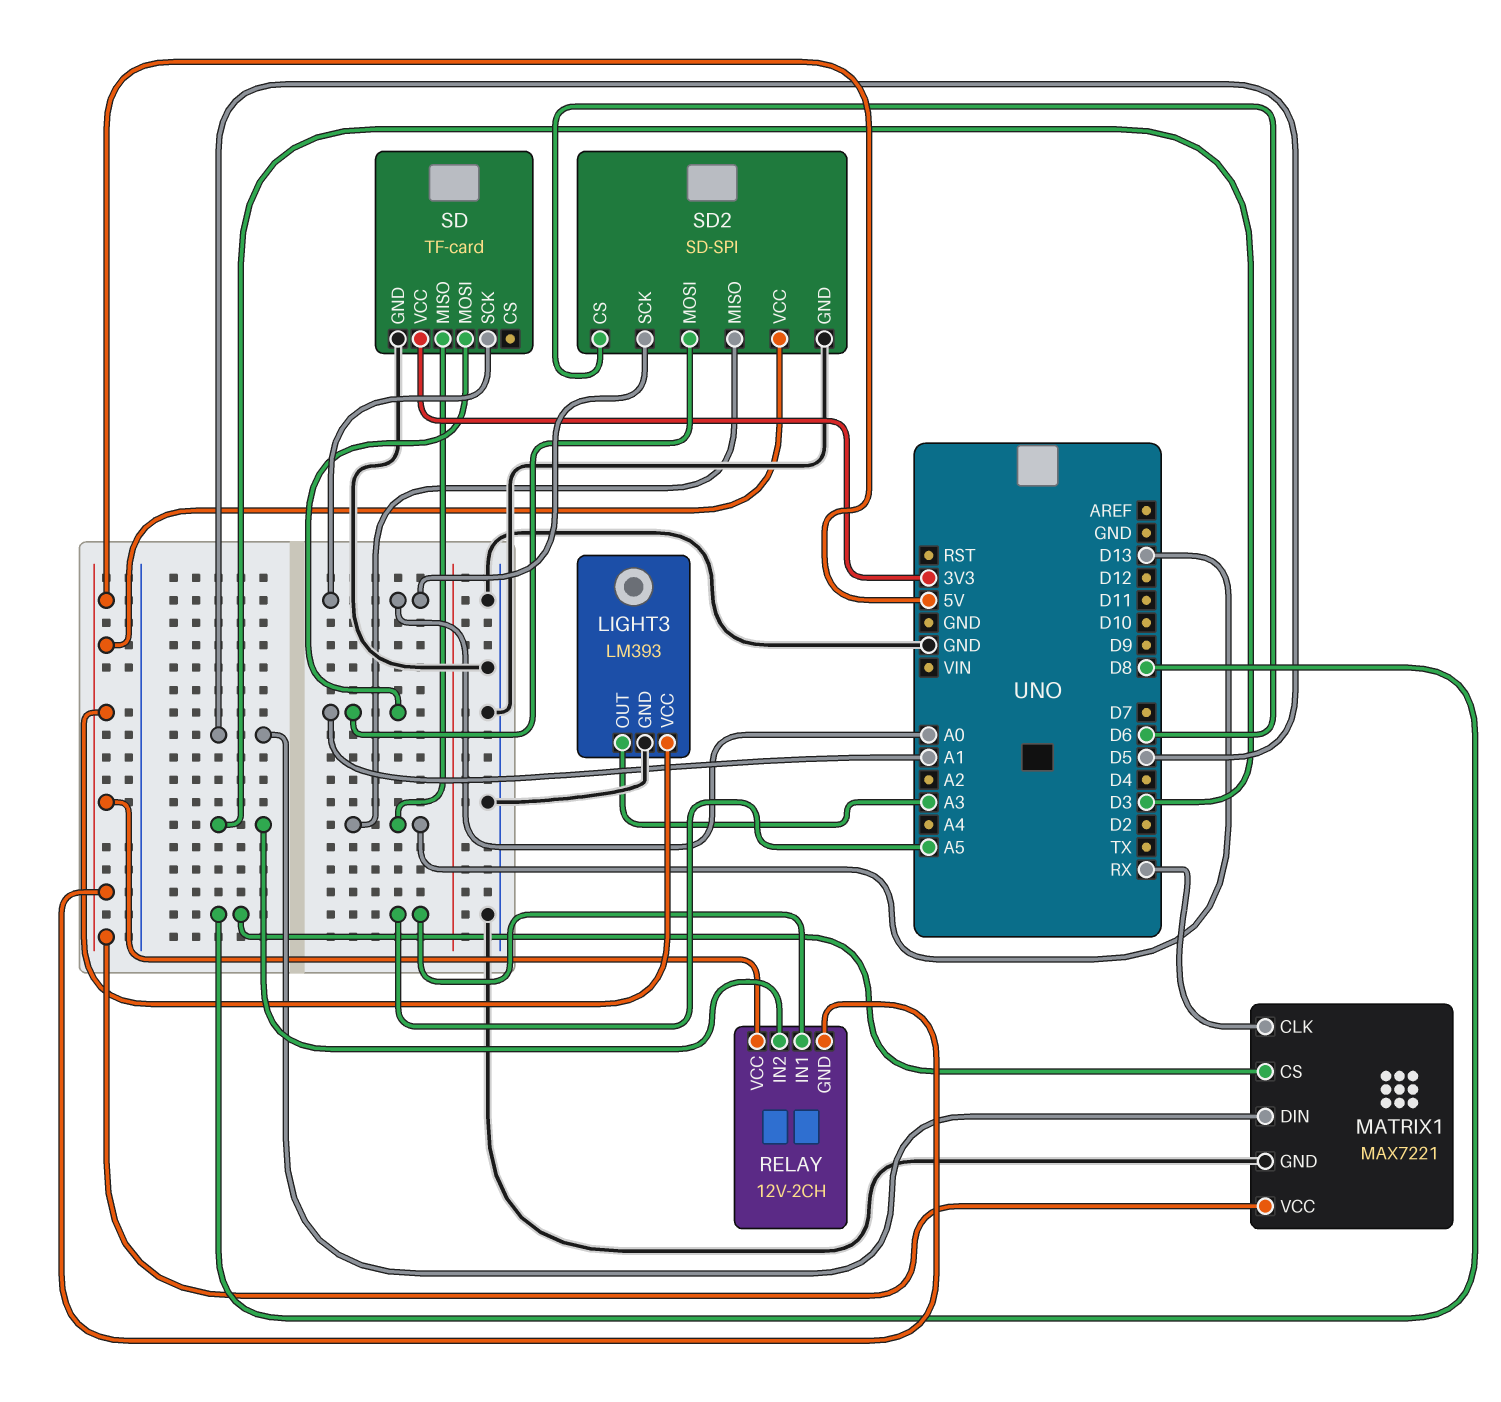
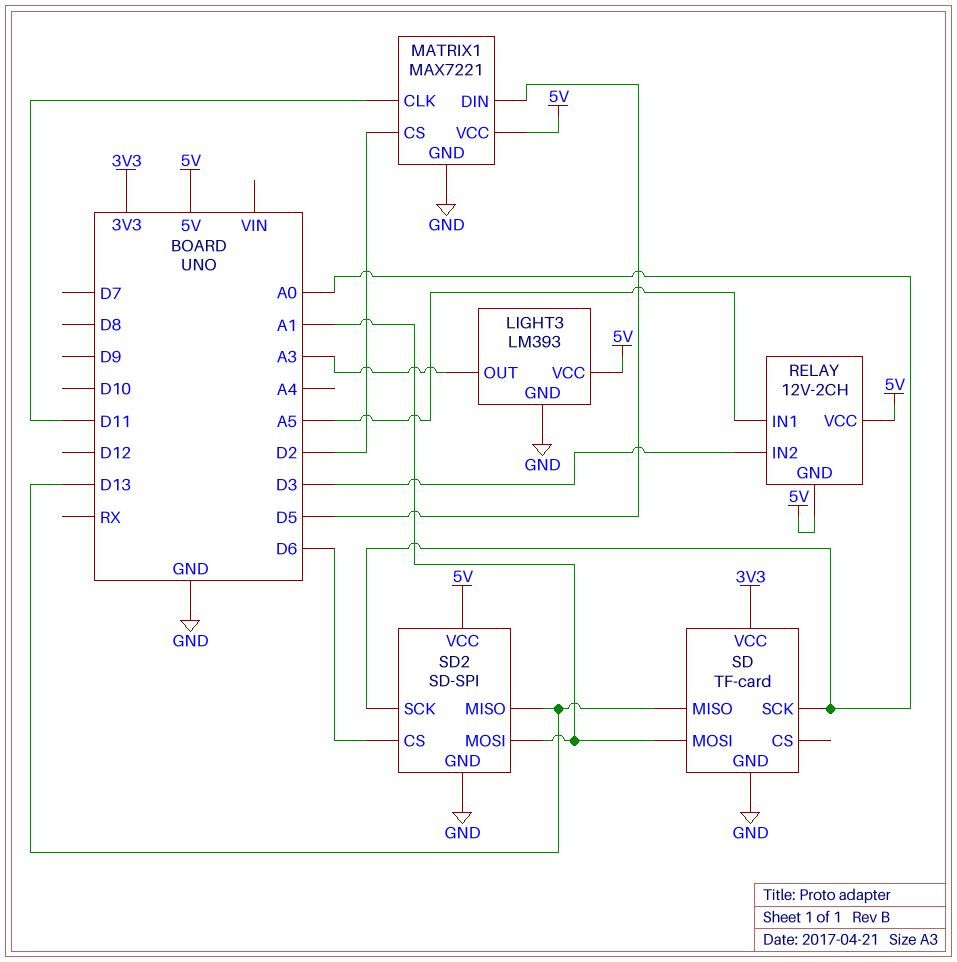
MATRIX1 pin CLK: RX -> D11
MATRIX1 pin CS: D8 -> D2

